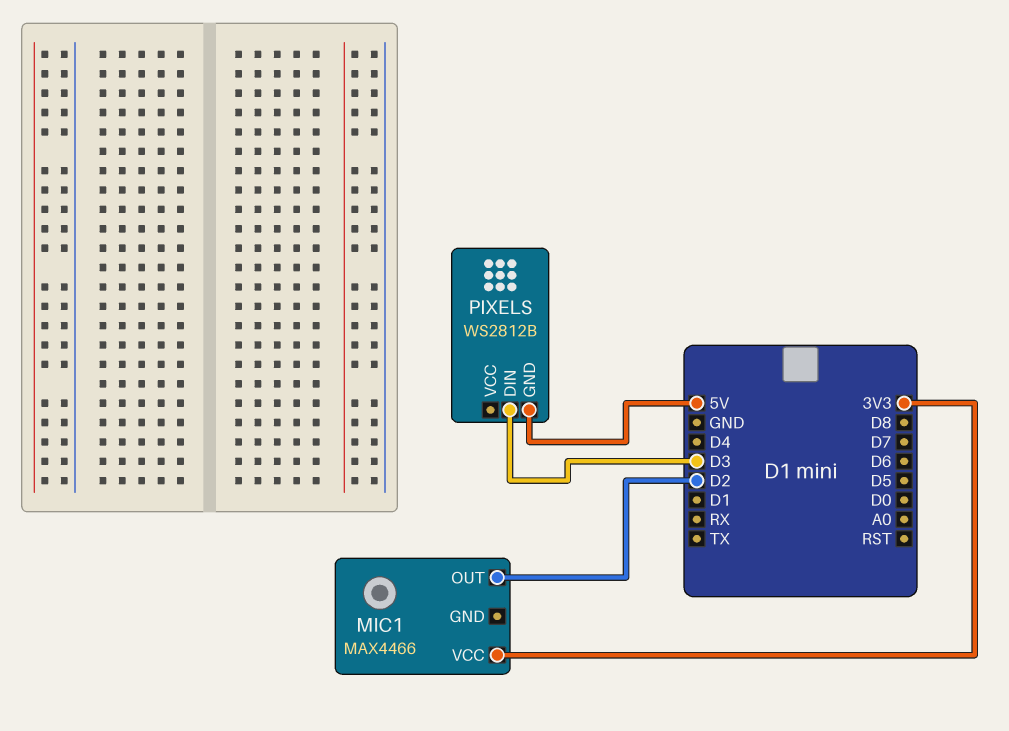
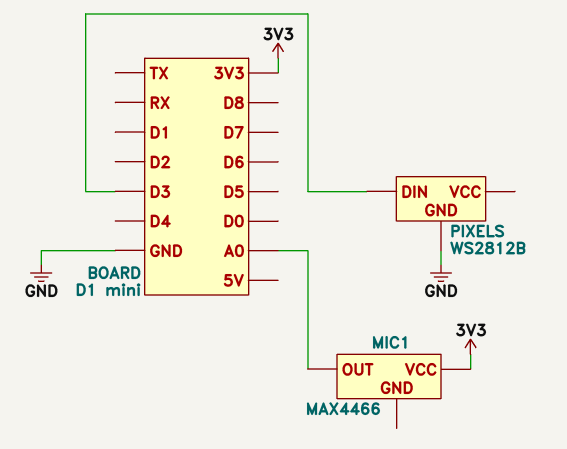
MIC1 pin OUT: D2 -> A0
PIXELS pin GND: 5V -> GND

